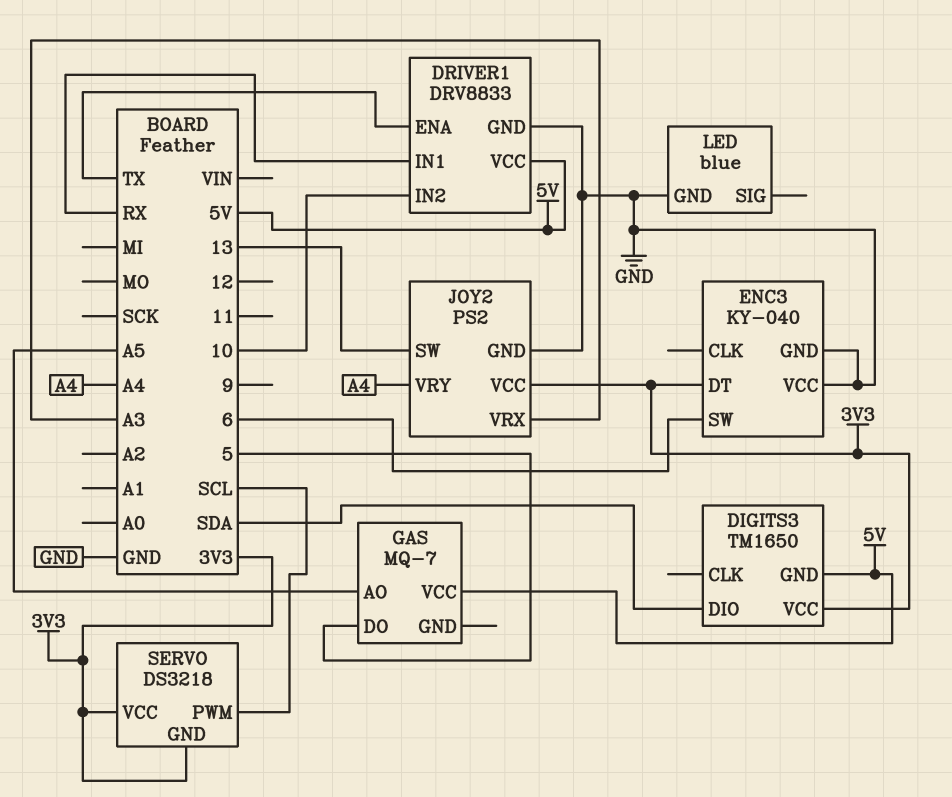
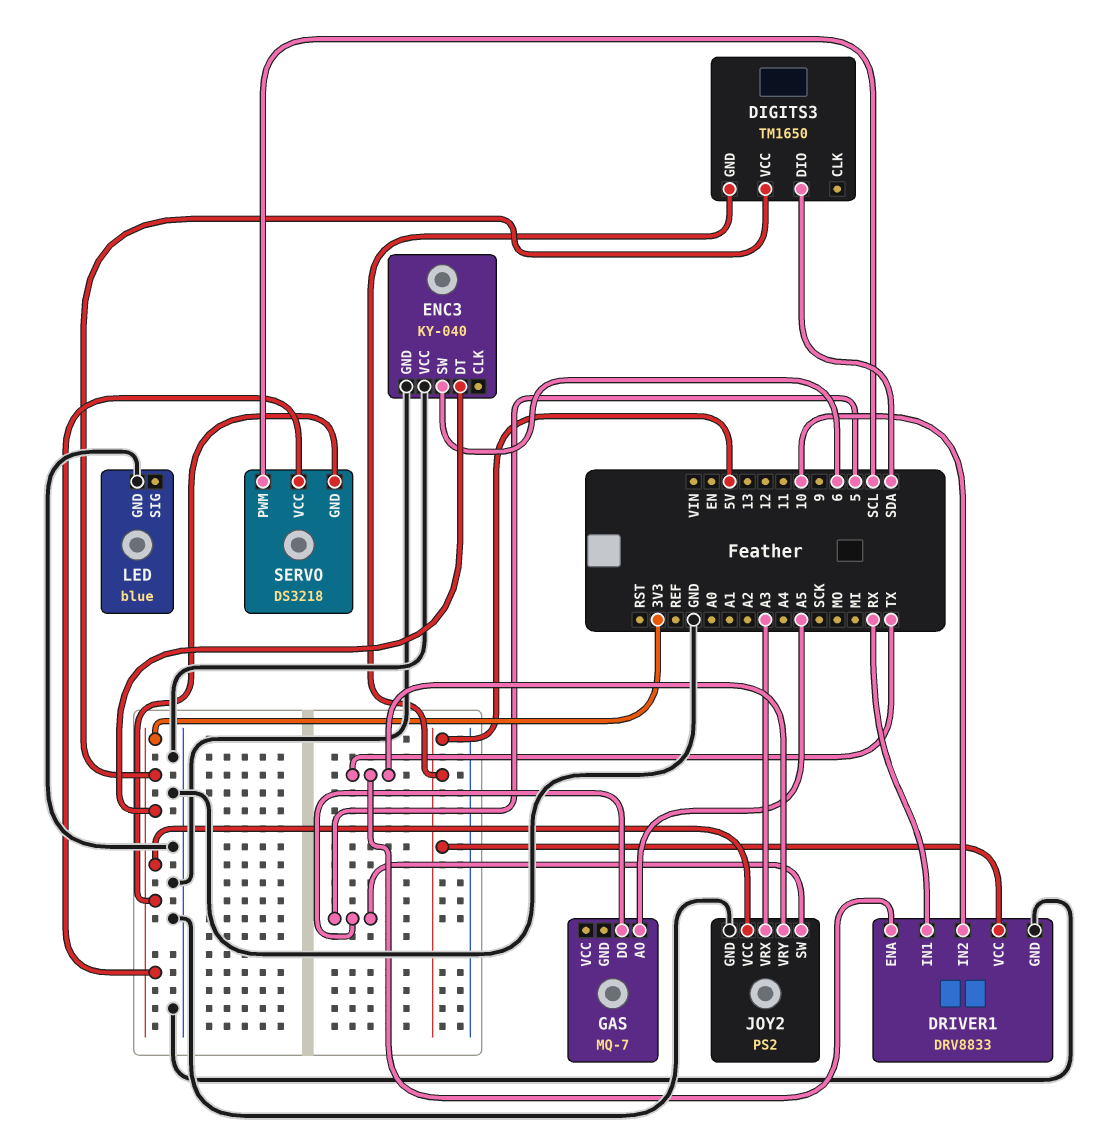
GAS pin VCC: 5V -> none
JOY2 pin SW: 13 -> 5
JOY2 pin VRY: A4 -> TX

